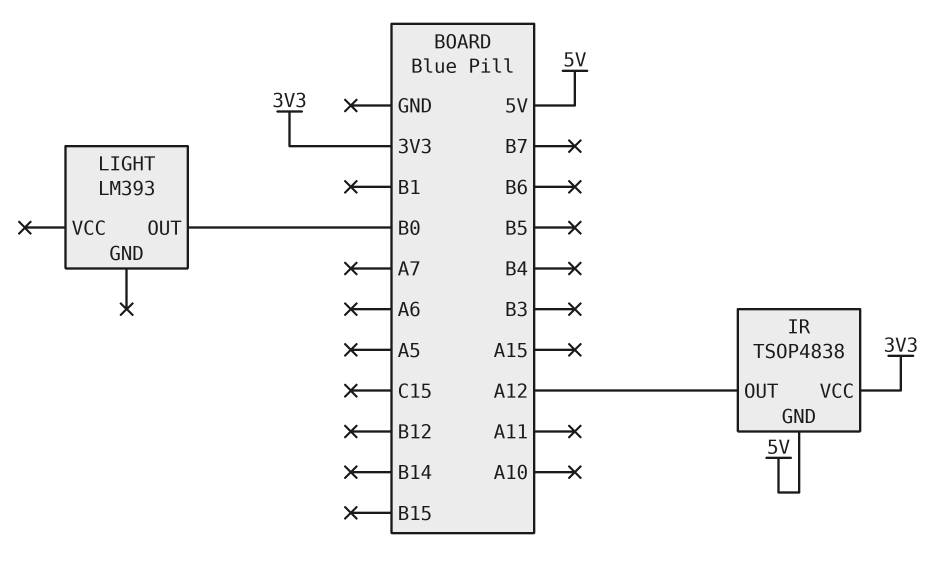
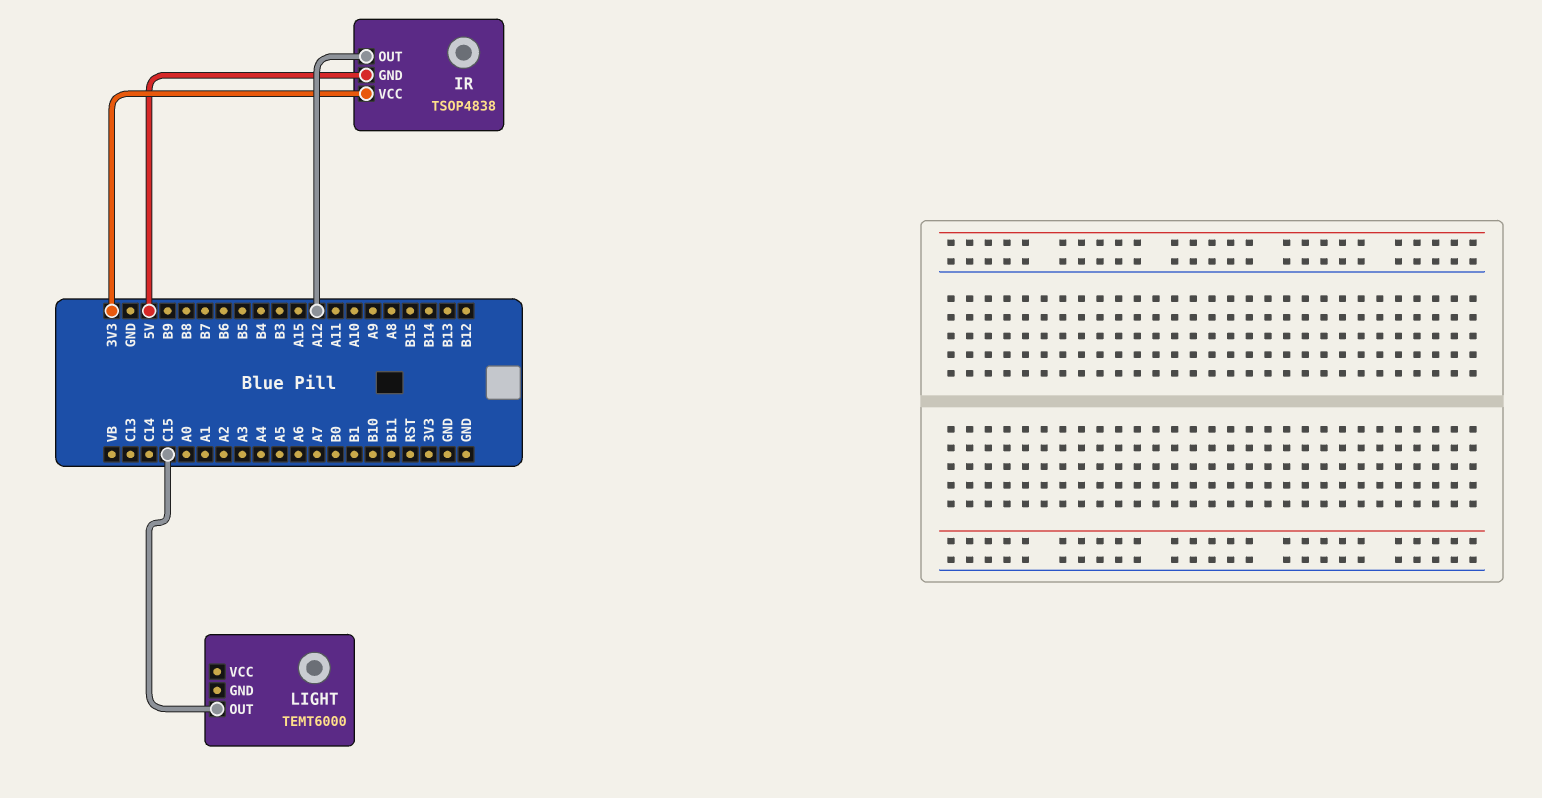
LIGHT: LM393 -> TEMT6000
LIGHT pin OUT: B0 -> C15

